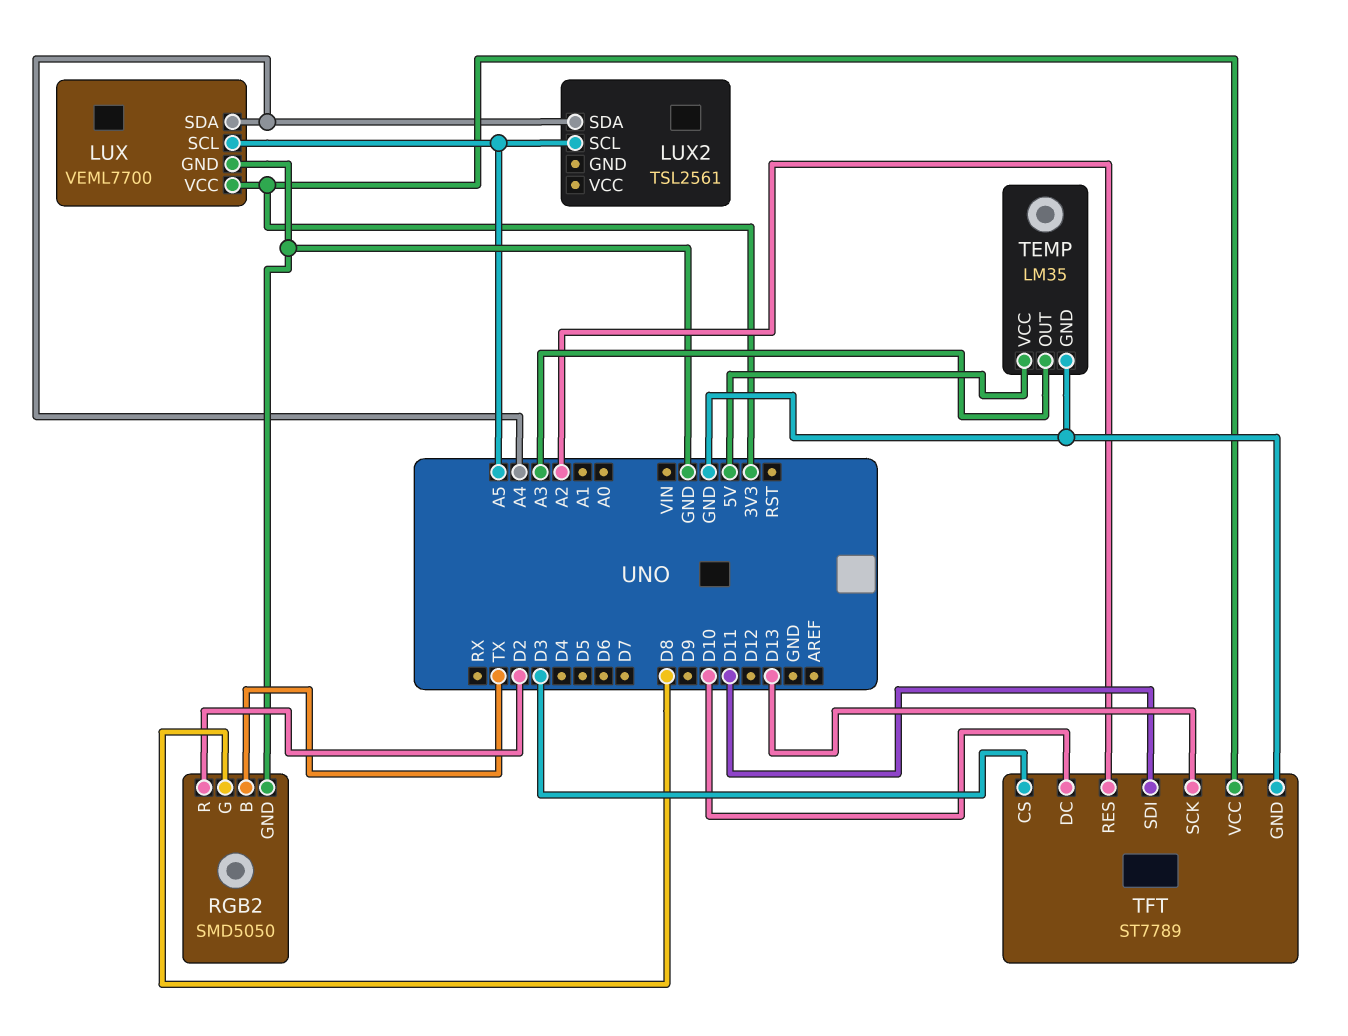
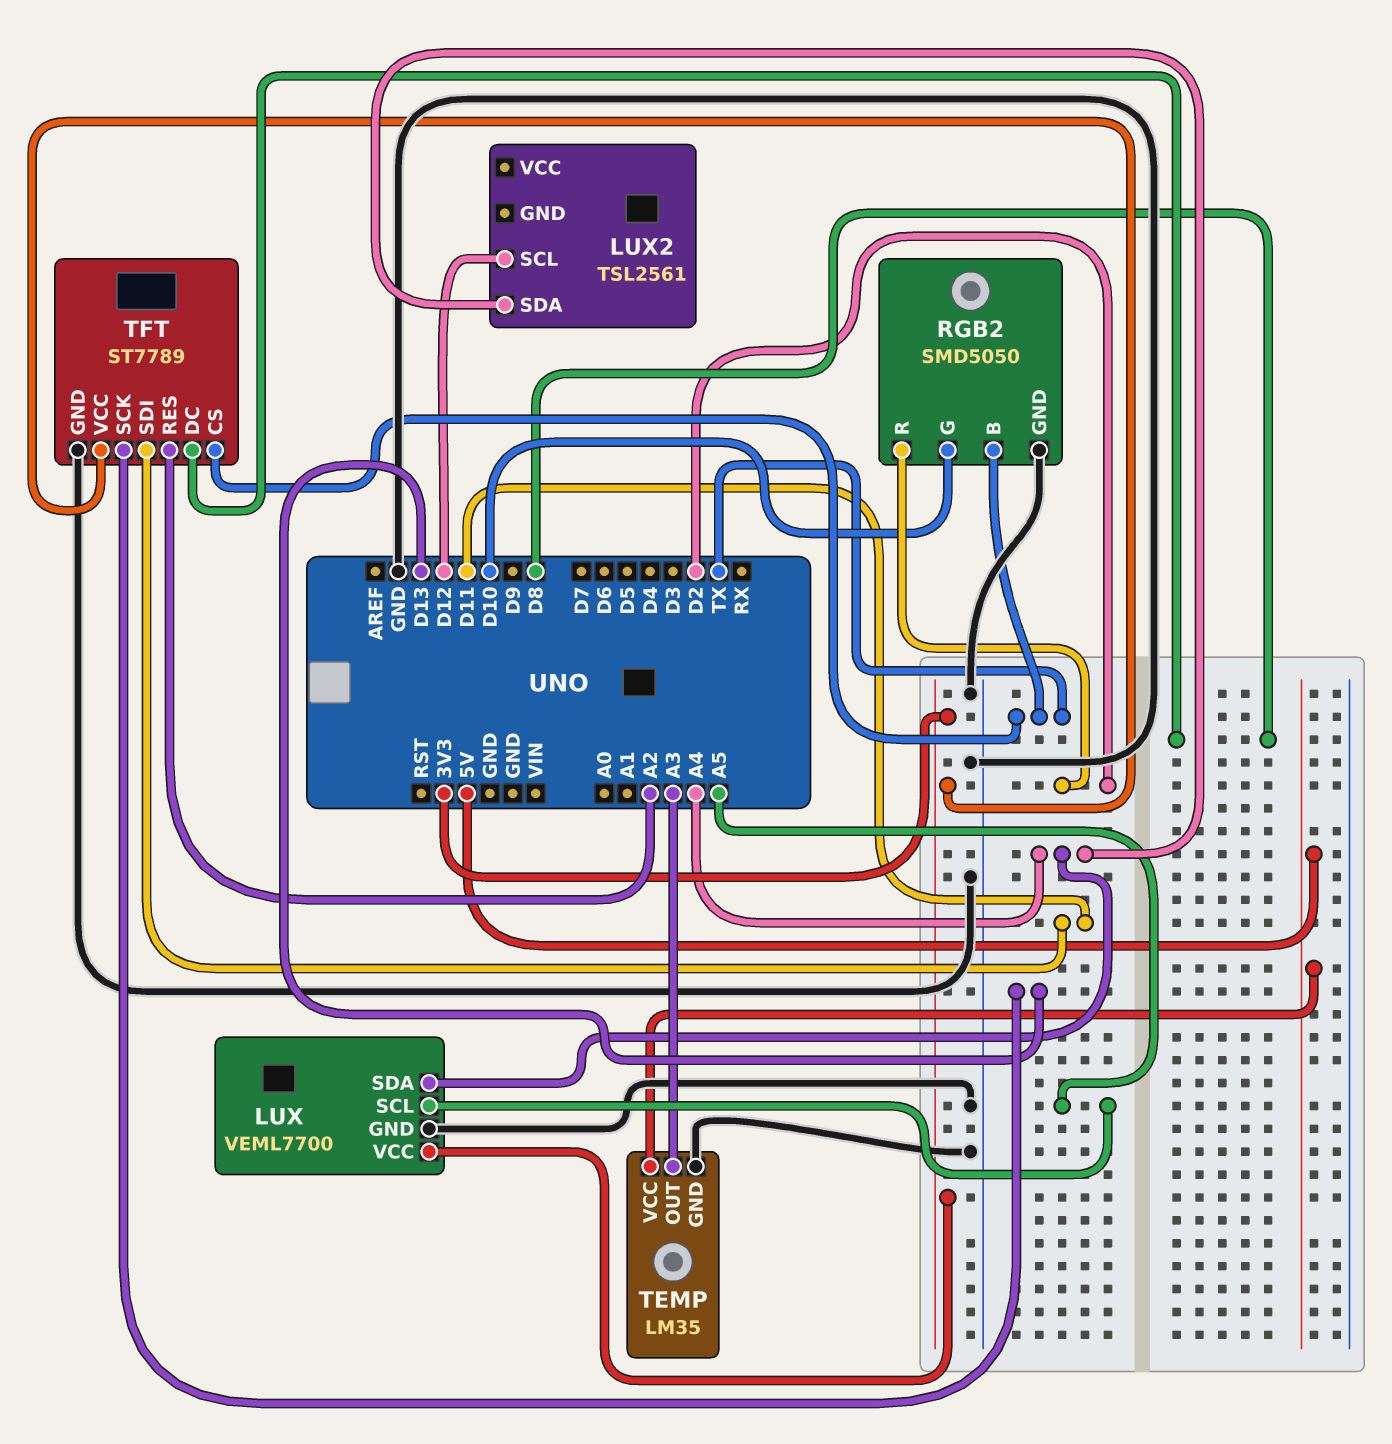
LUX2 pin SCL: A5 -> D12
RGB2 pin G: D8 -> D10
TFT pin CS: D3 -> TX
TFT pin DC: D10 -> D8

